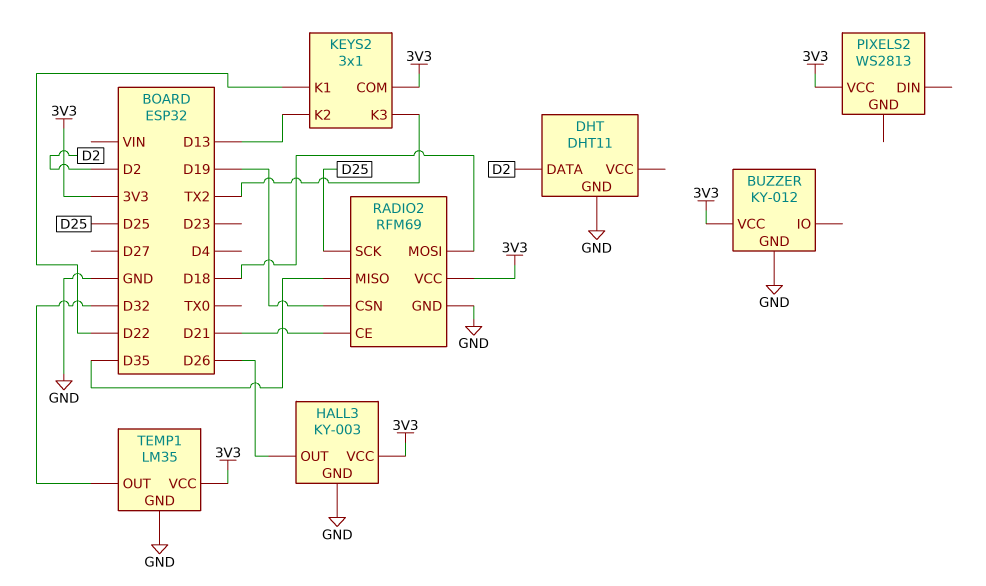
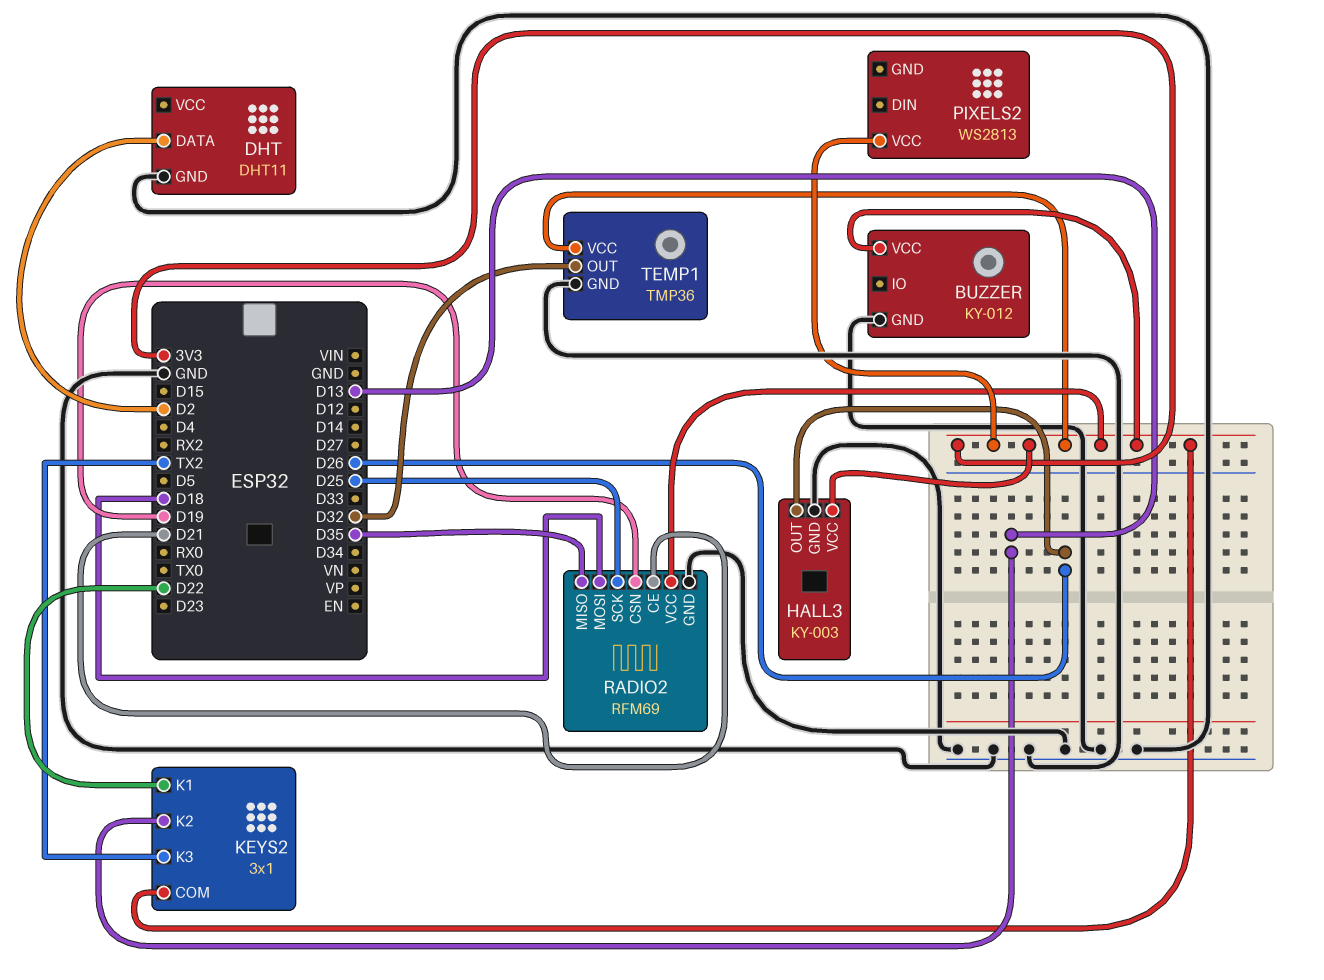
TEMP1: LM35 -> TMP36

